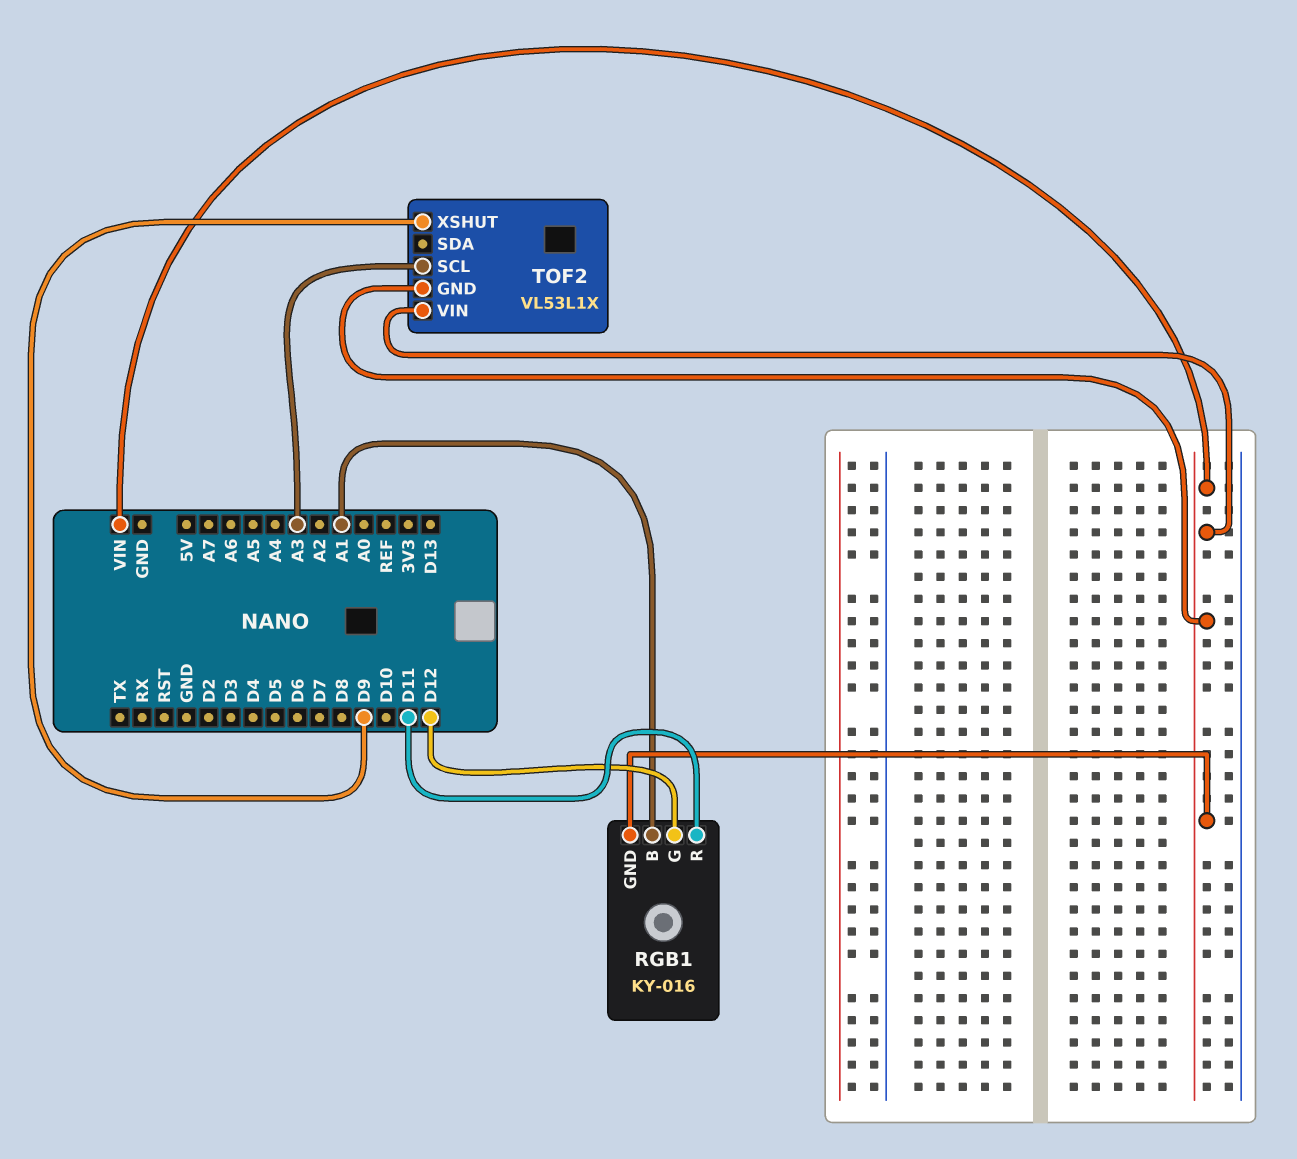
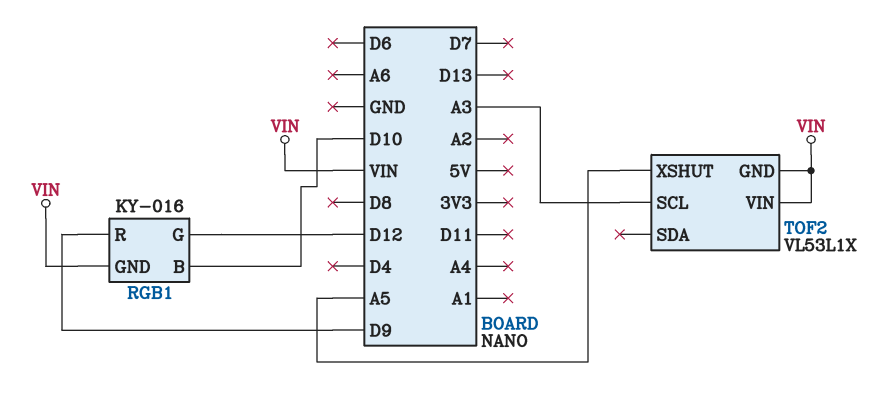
RGB1 pin B: A1 -> D10
RGB1 pin R: D11 -> D9
TOF2 pin XSHUT: D9 -> A5

